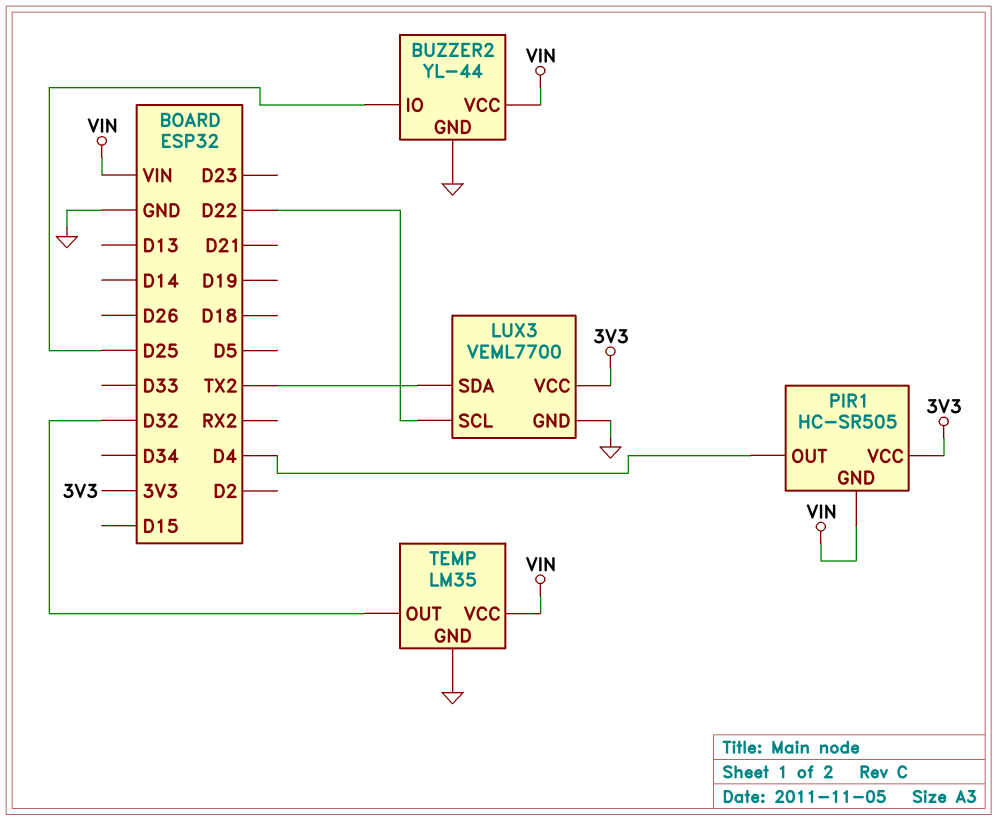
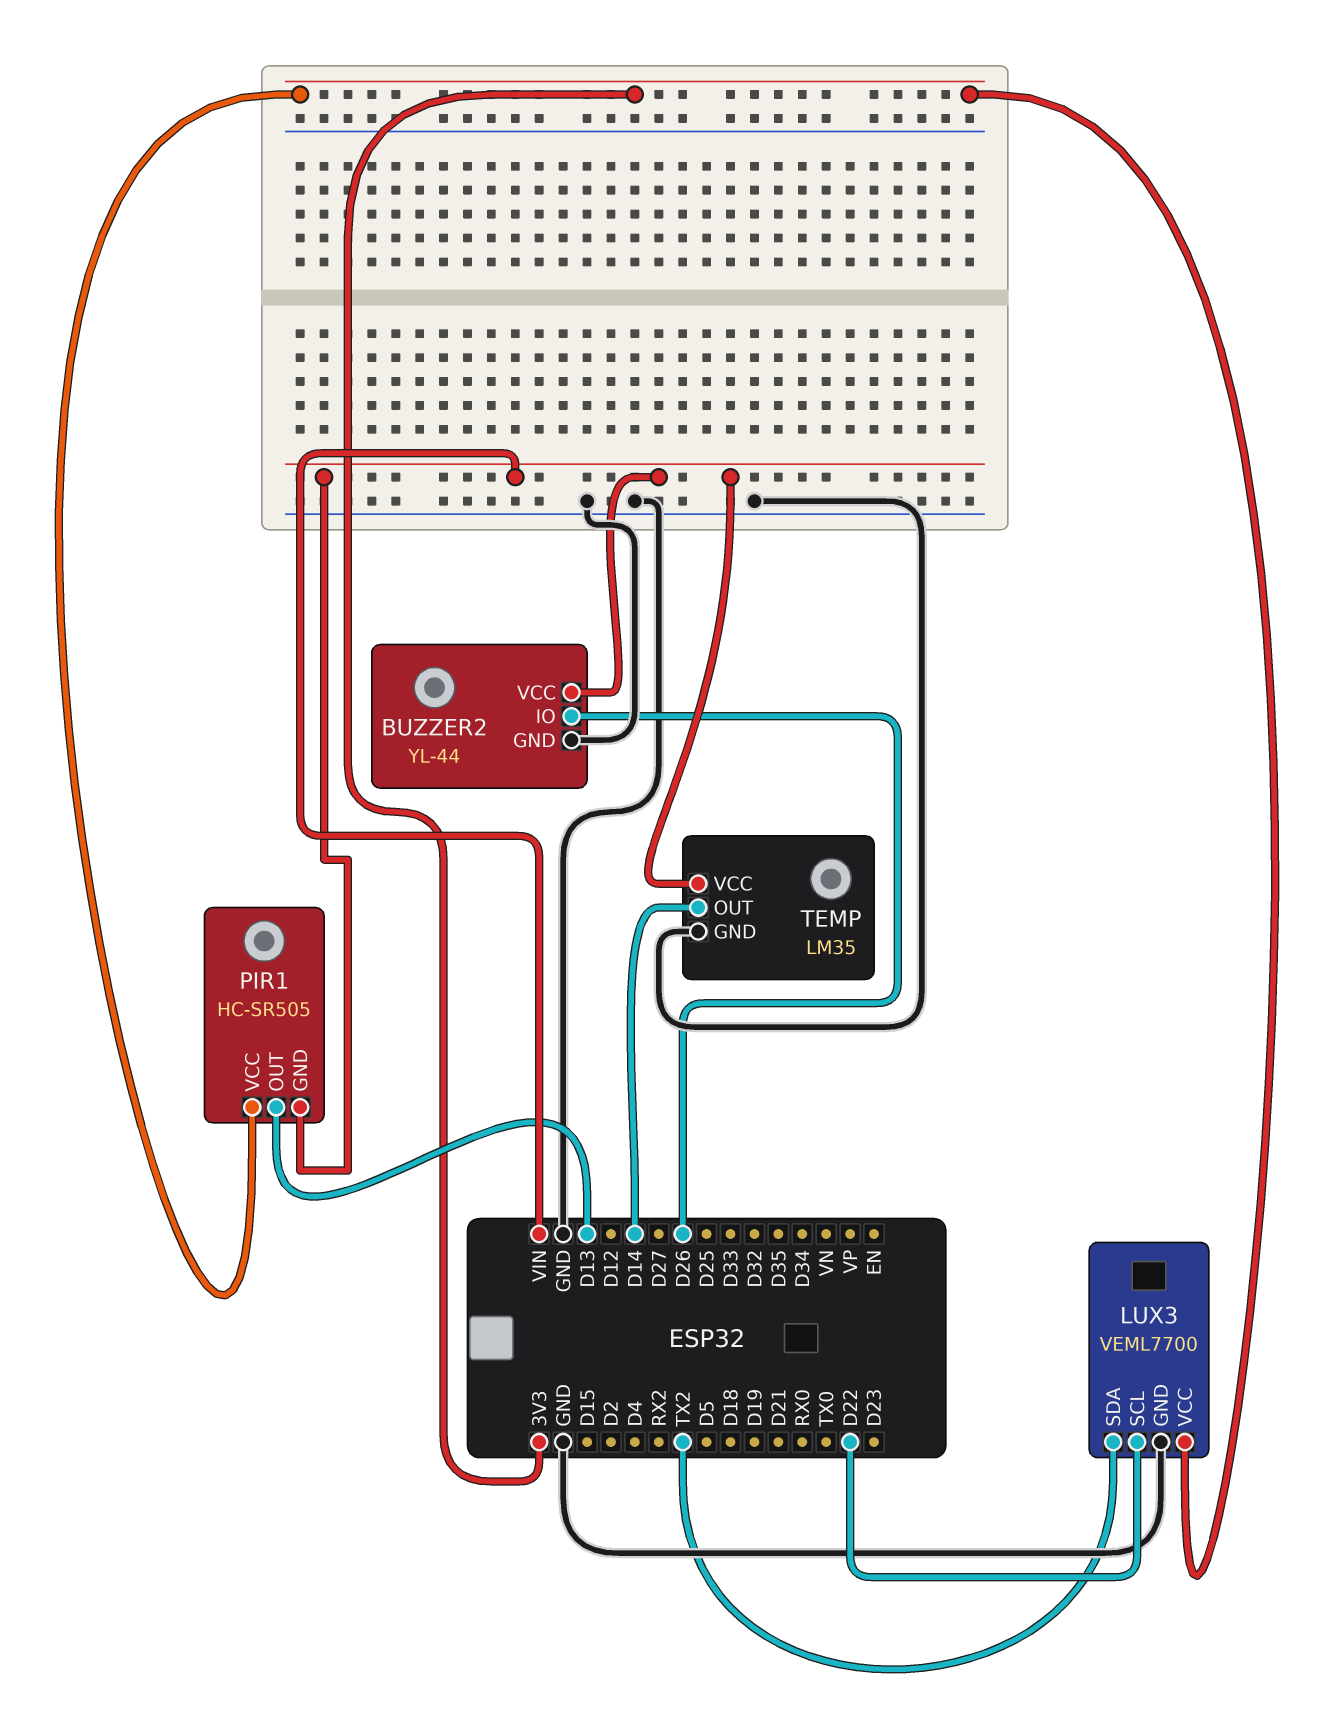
BUZZER2 pin IO: D25 -> D26
PIR1 pin OUT: D4 -> D13
TEMP pin OUT: D32 -> D14

